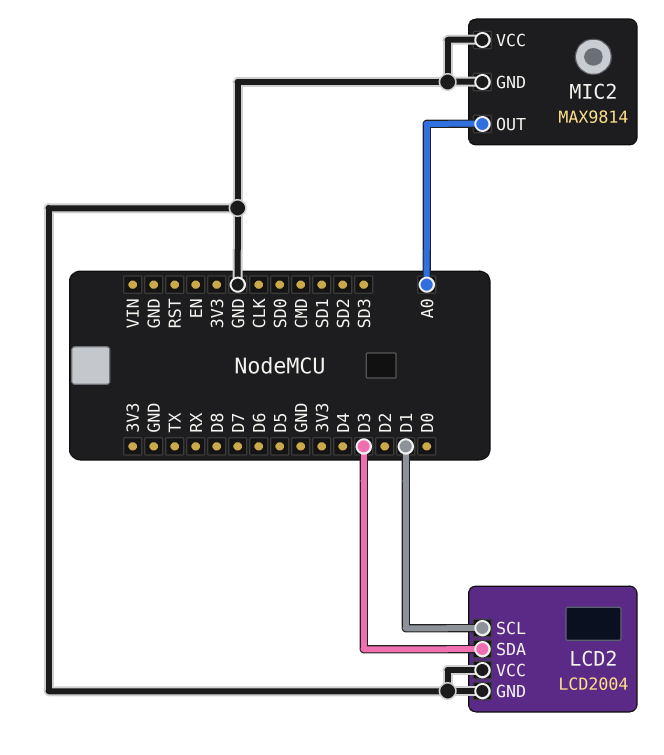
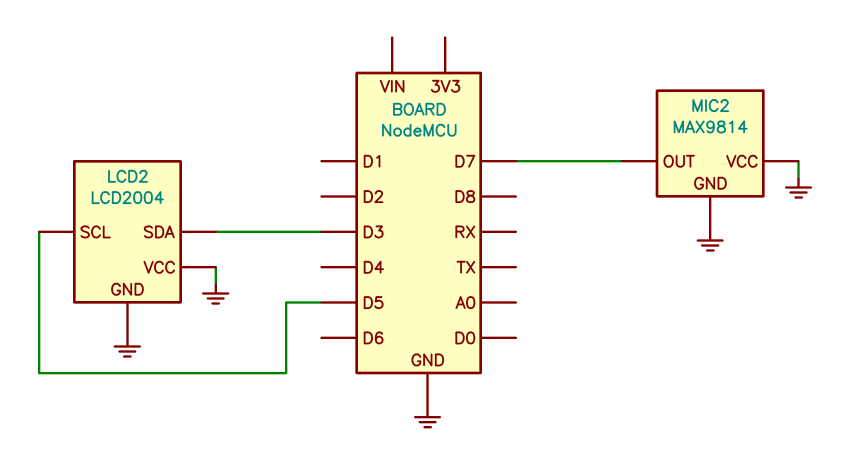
LCD2 pin SCL: D1 -> D5
MIC2 pin OUT: A0 -> D7

